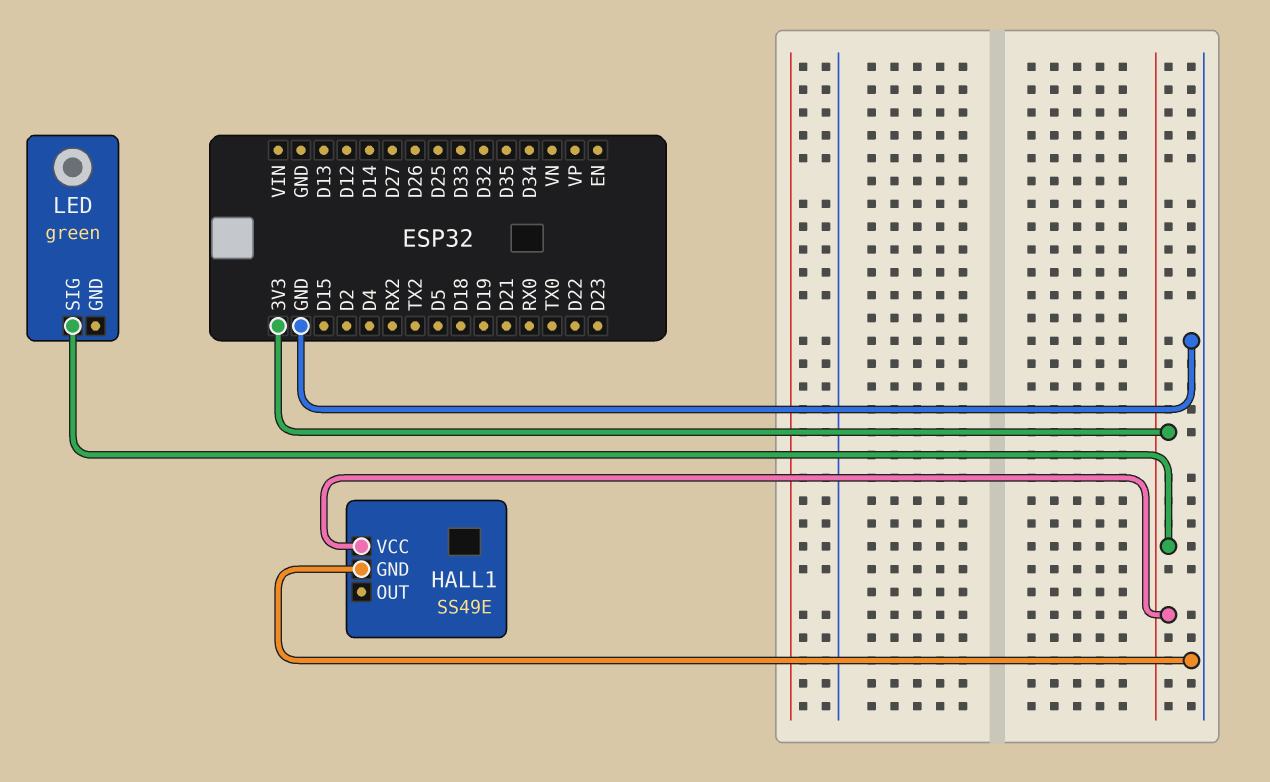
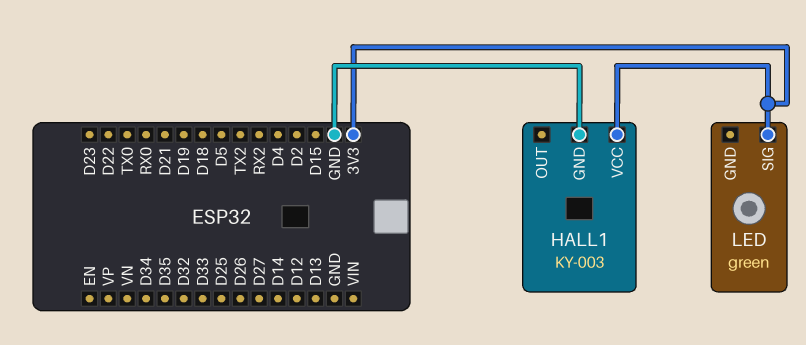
HALL1: SS49E -> KY-003

